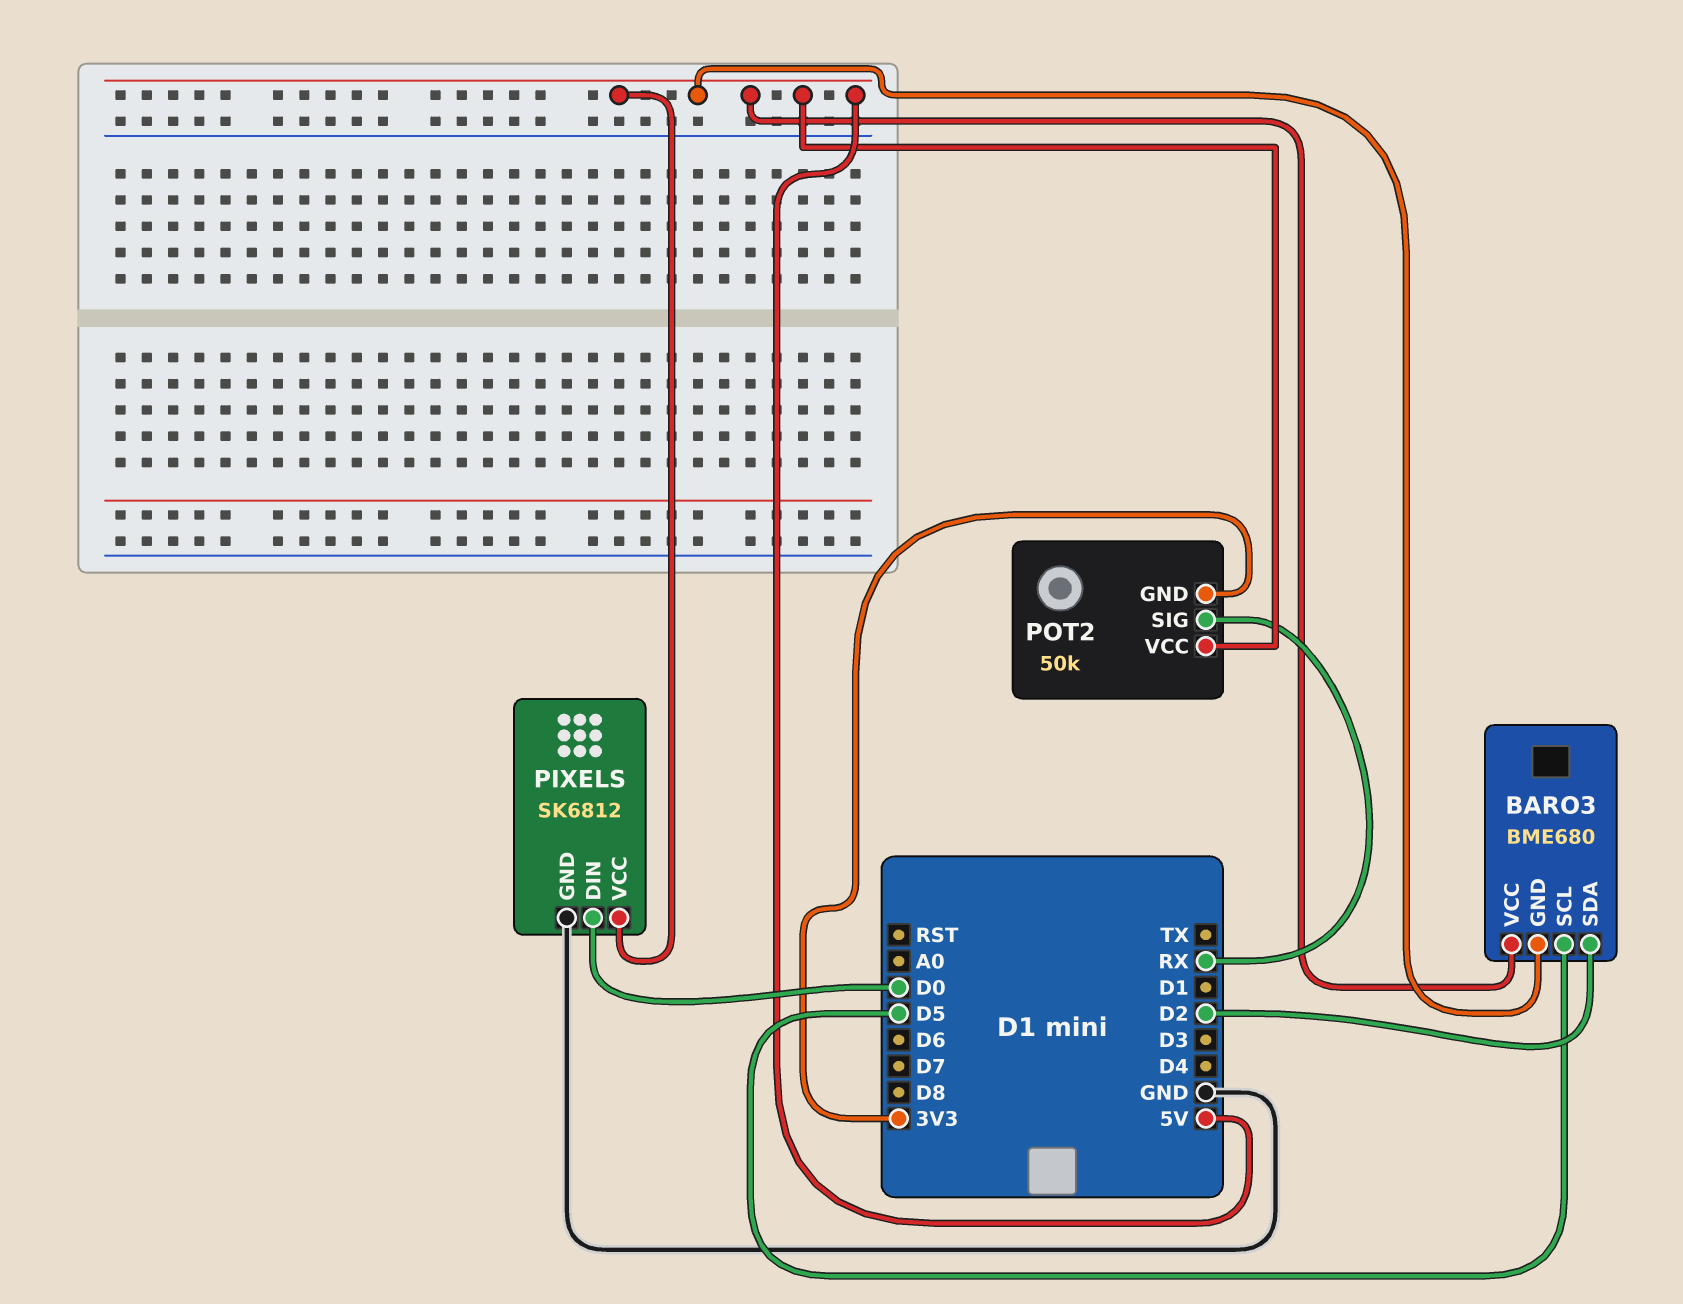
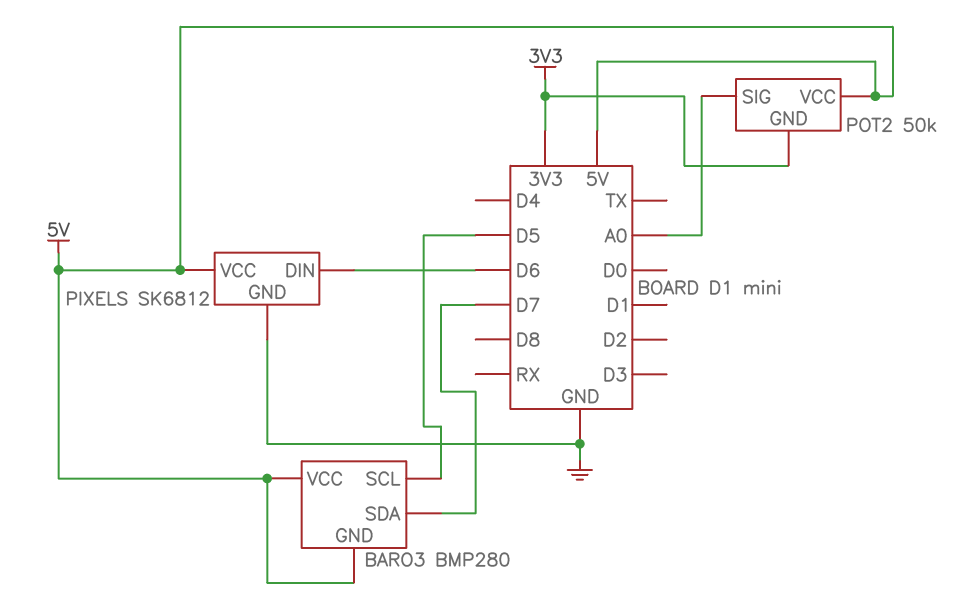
BARO3: BME680 -> BMP280
BARO3 pin SDA: D2 -> D7
PIXELS pin DIN: D0 -> D6
POT2 pin SIG: RX -> A0

